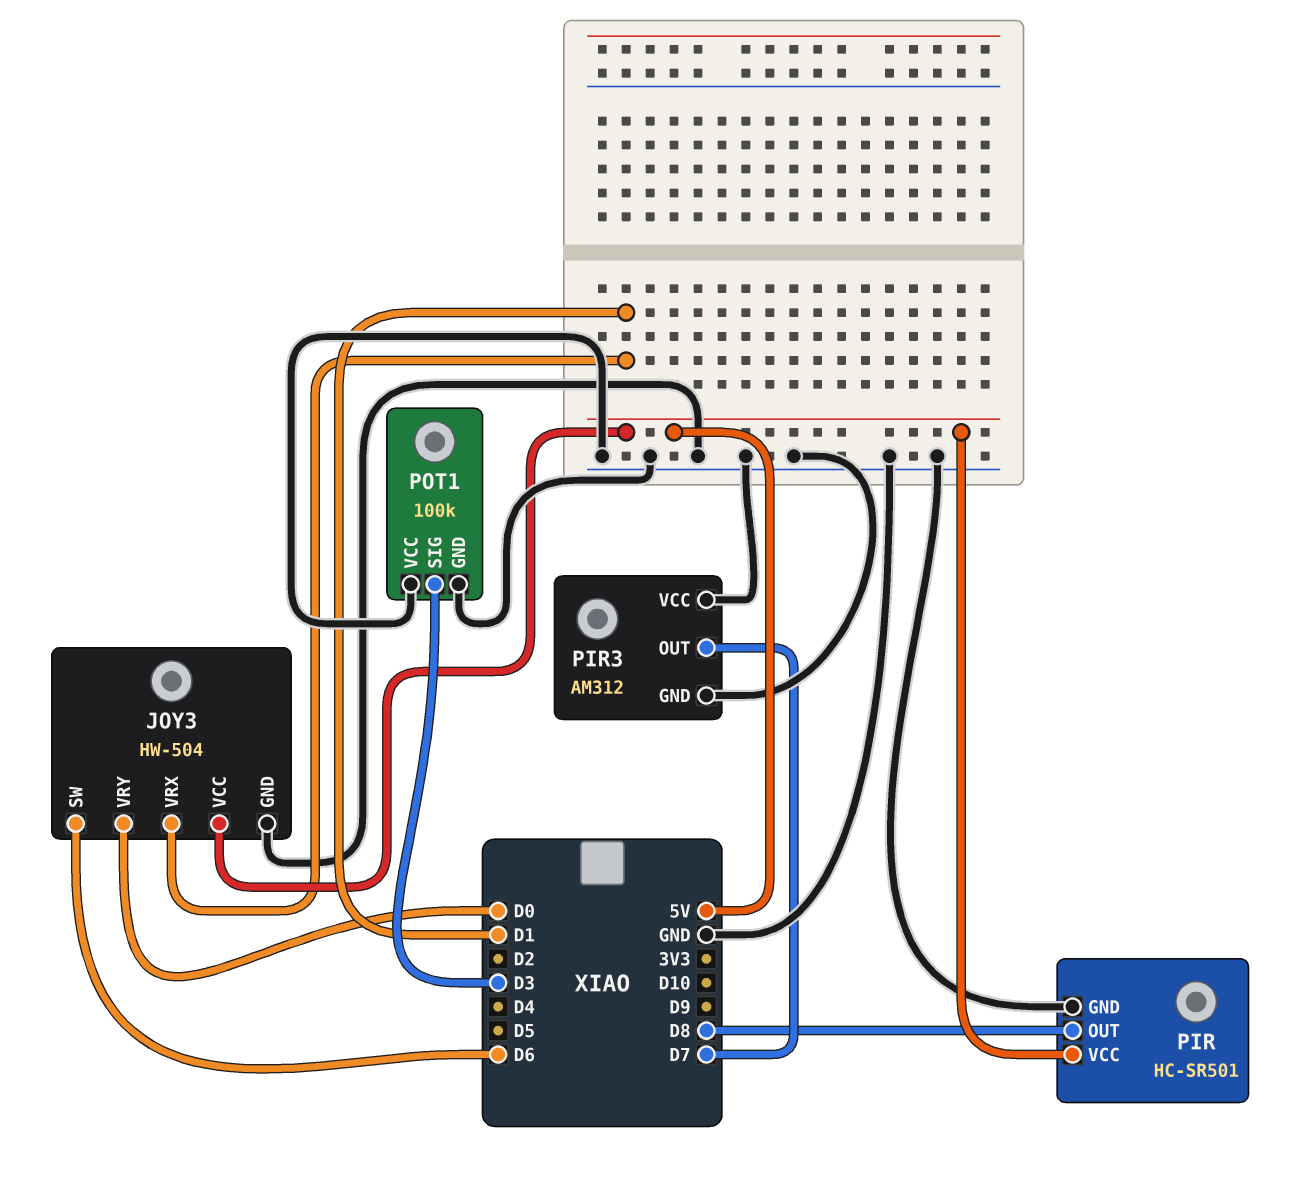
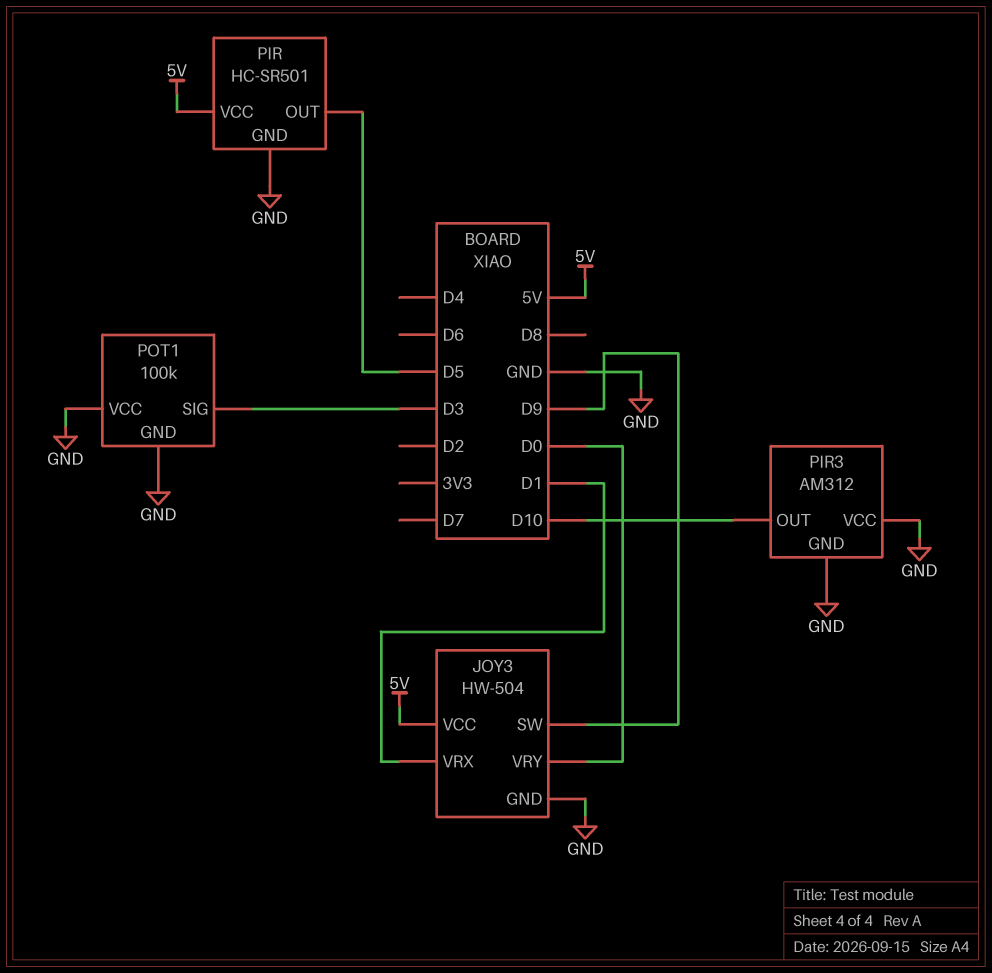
JOY3 pin SW: D6 -> D9
PIR pin OUT: D8 -> D5
PIR3 pin OUT: D7 -> D10

